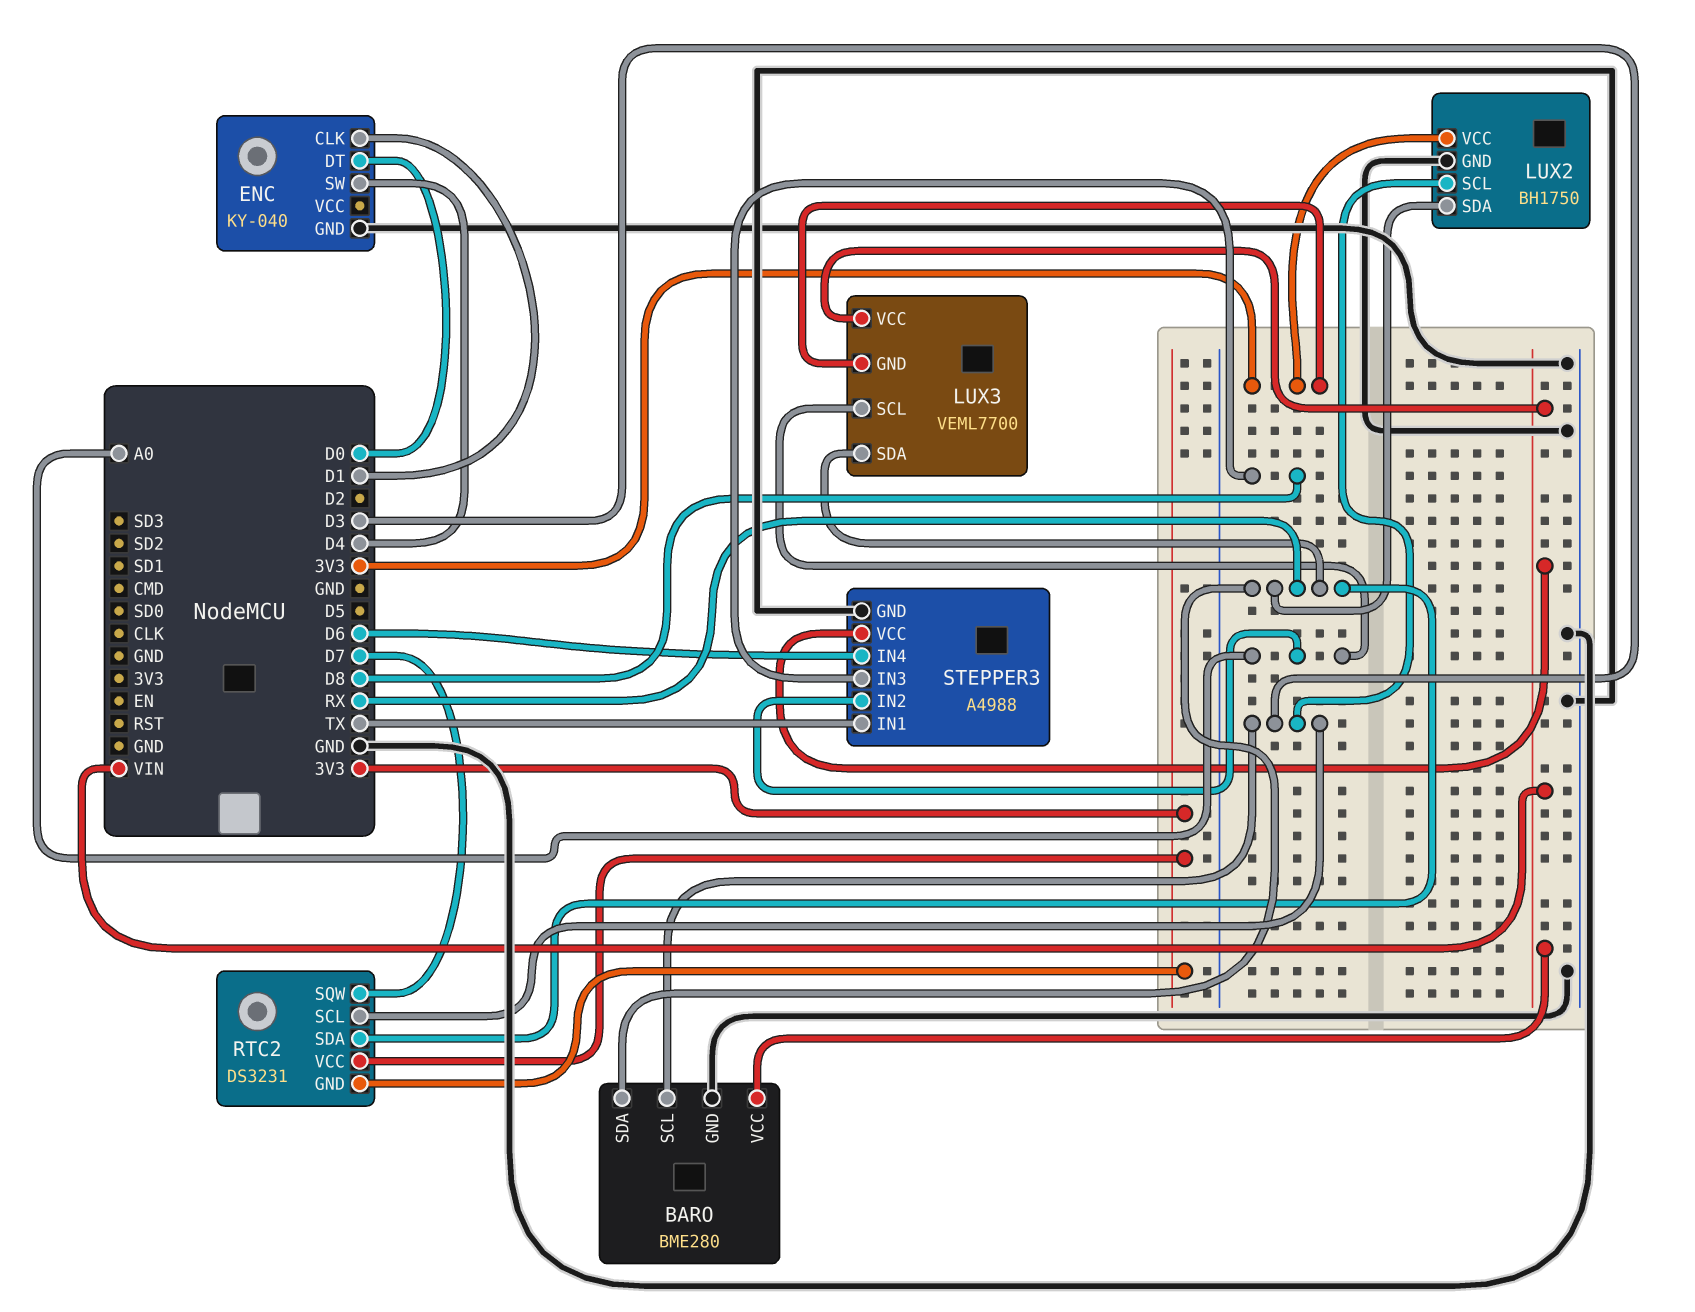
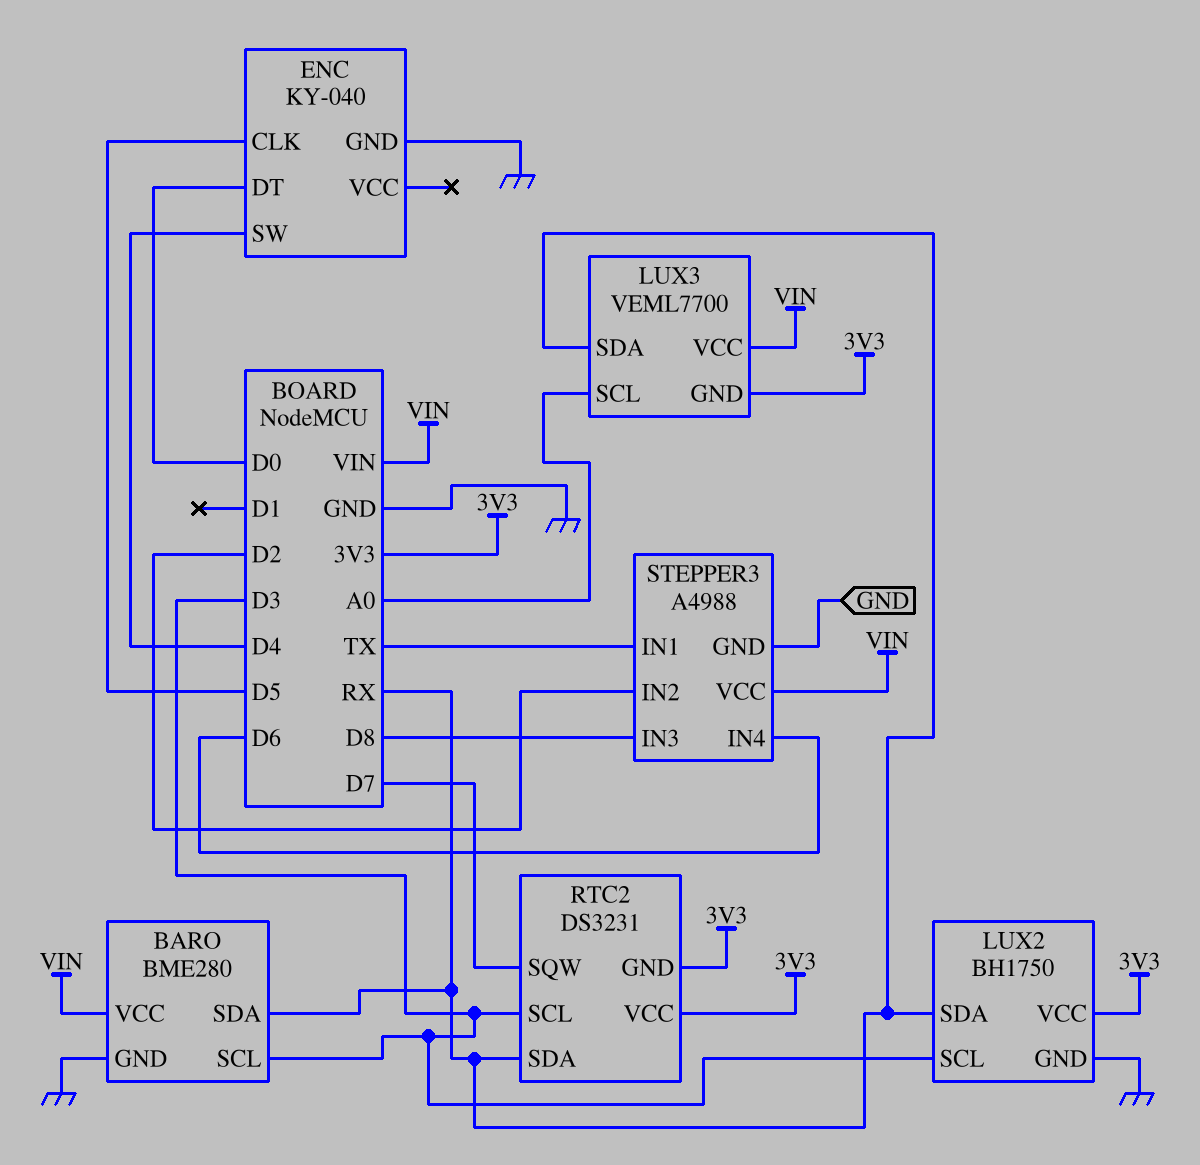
ENC pin CLK: D1 -> D5
STEPPER3 pin IN2: A0 -> D2

